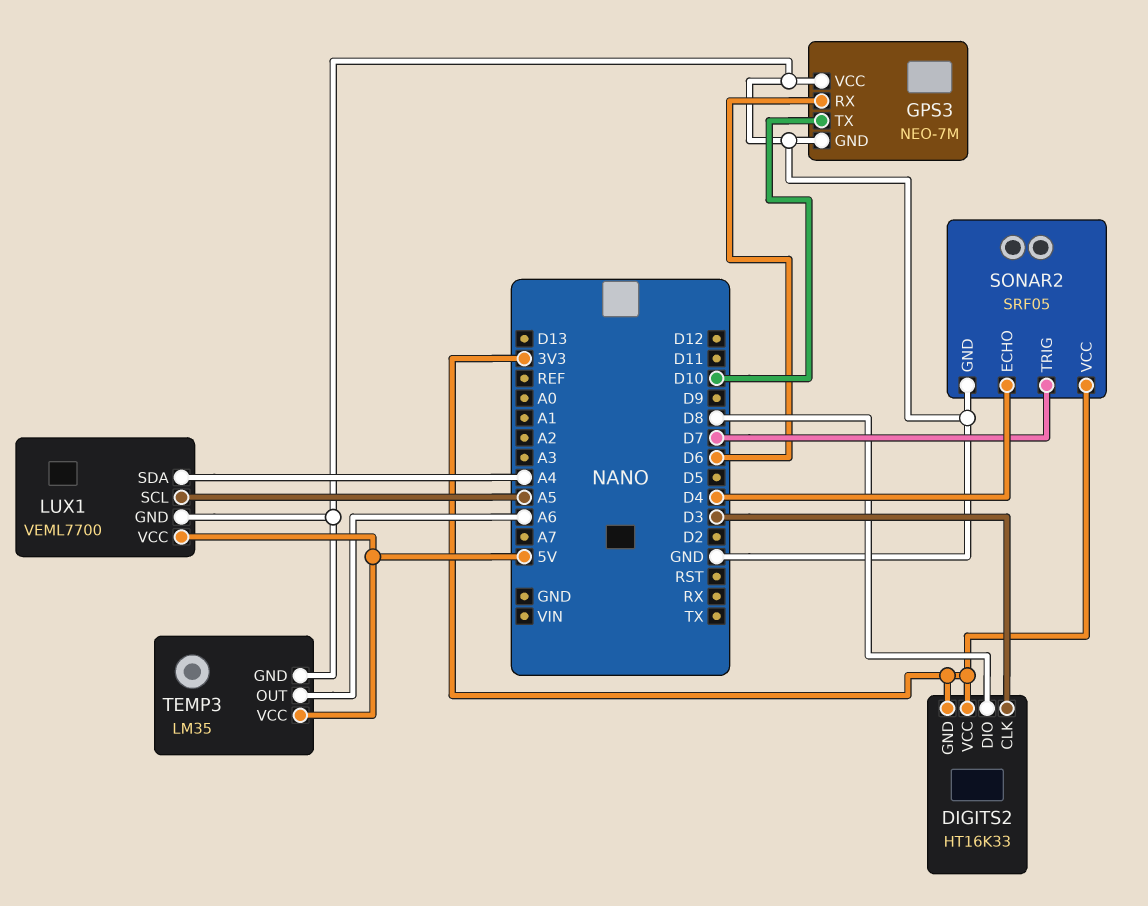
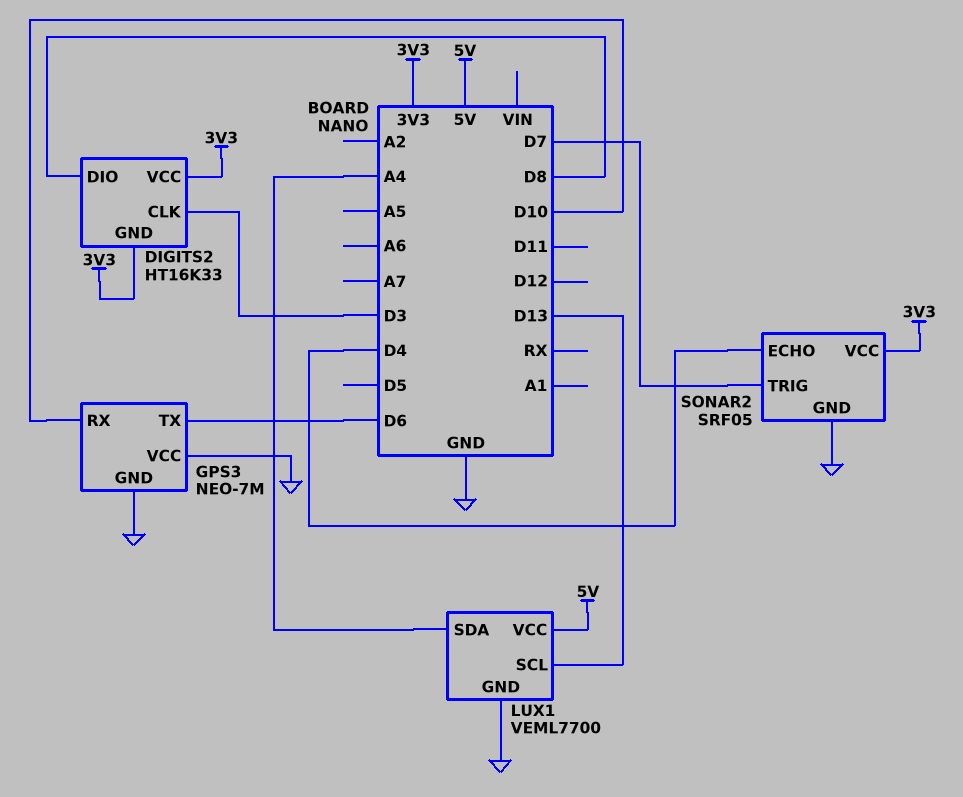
GPS3 pin RX: D6 -> D10
GPS3 pin TX: D10 -> D6
LUX1 pin SCL: A5 -> D13
TEMP3: LM35 -> none
TEMP3 pin GND: GND -> none
TEMP3 pin OUT: A6 -> none
TEMP3 pin VCC: 5V -> none

